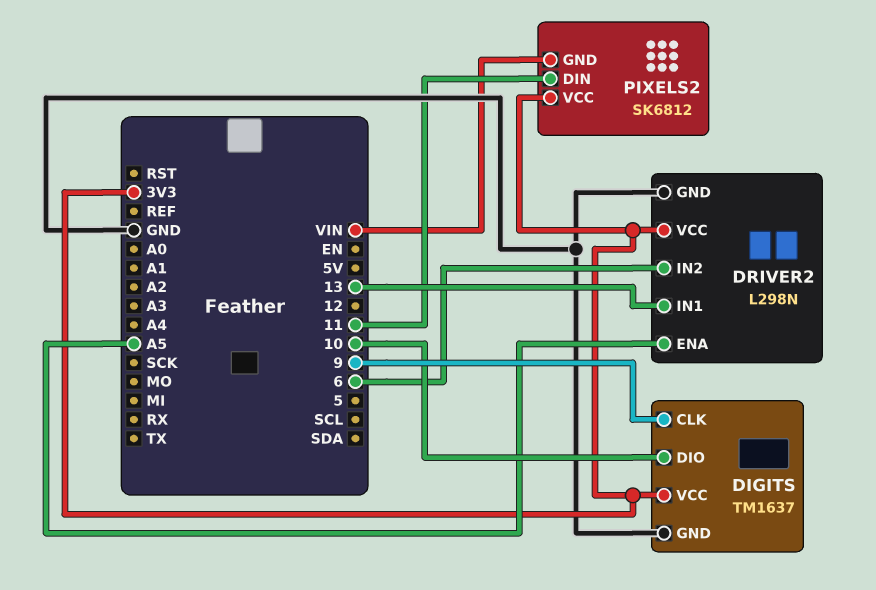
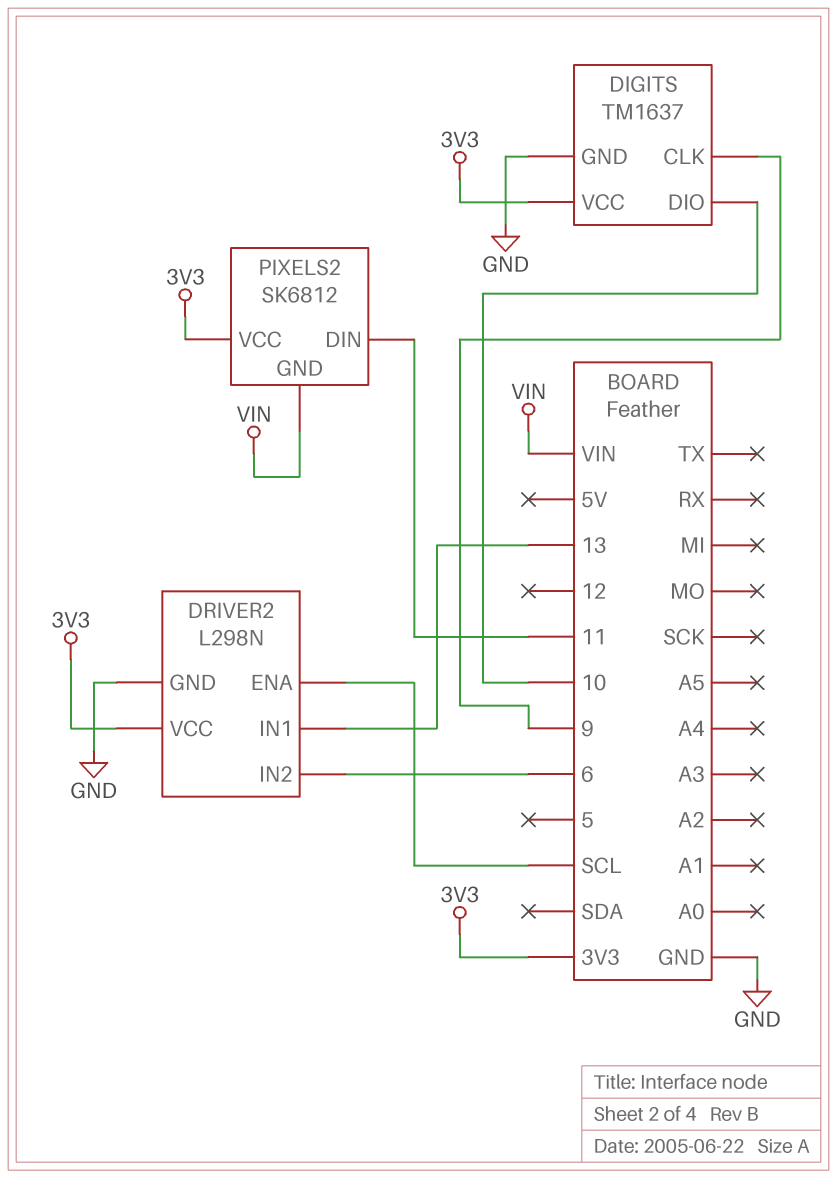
DRIVER2 pin ENA: A5 -> SCL

